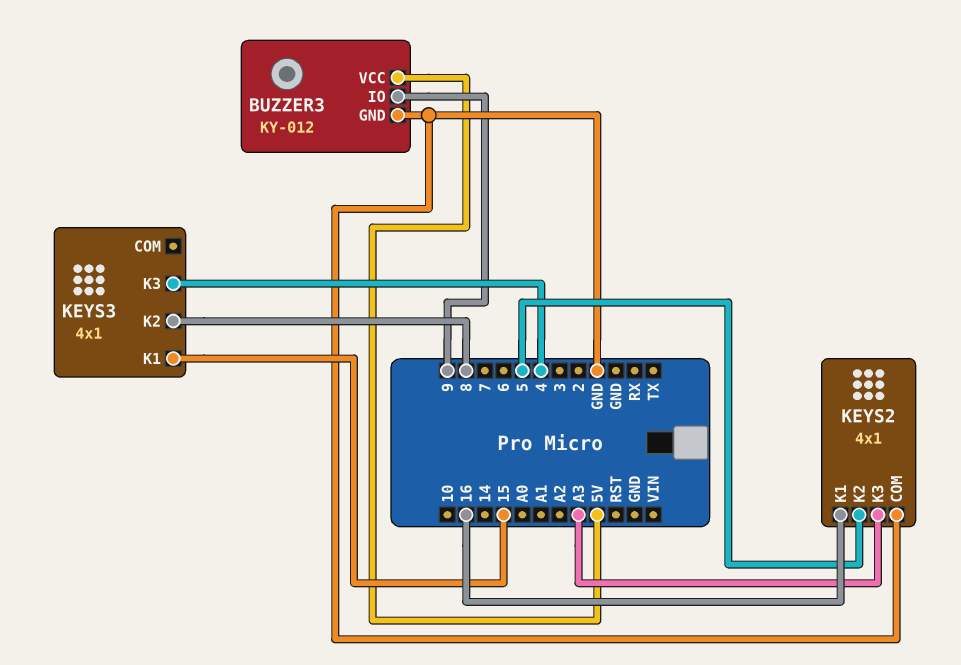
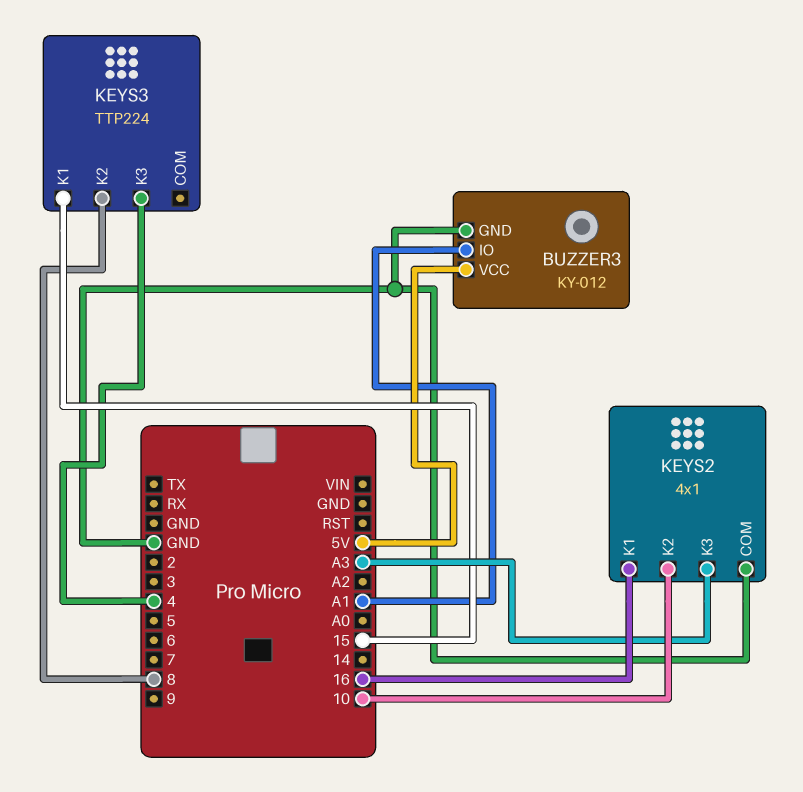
BUZZER3 pin IO: 9 -> A1
KEYS2 pin K2: 5 -> 10
KEYS3: 4x1 -> TTP224

